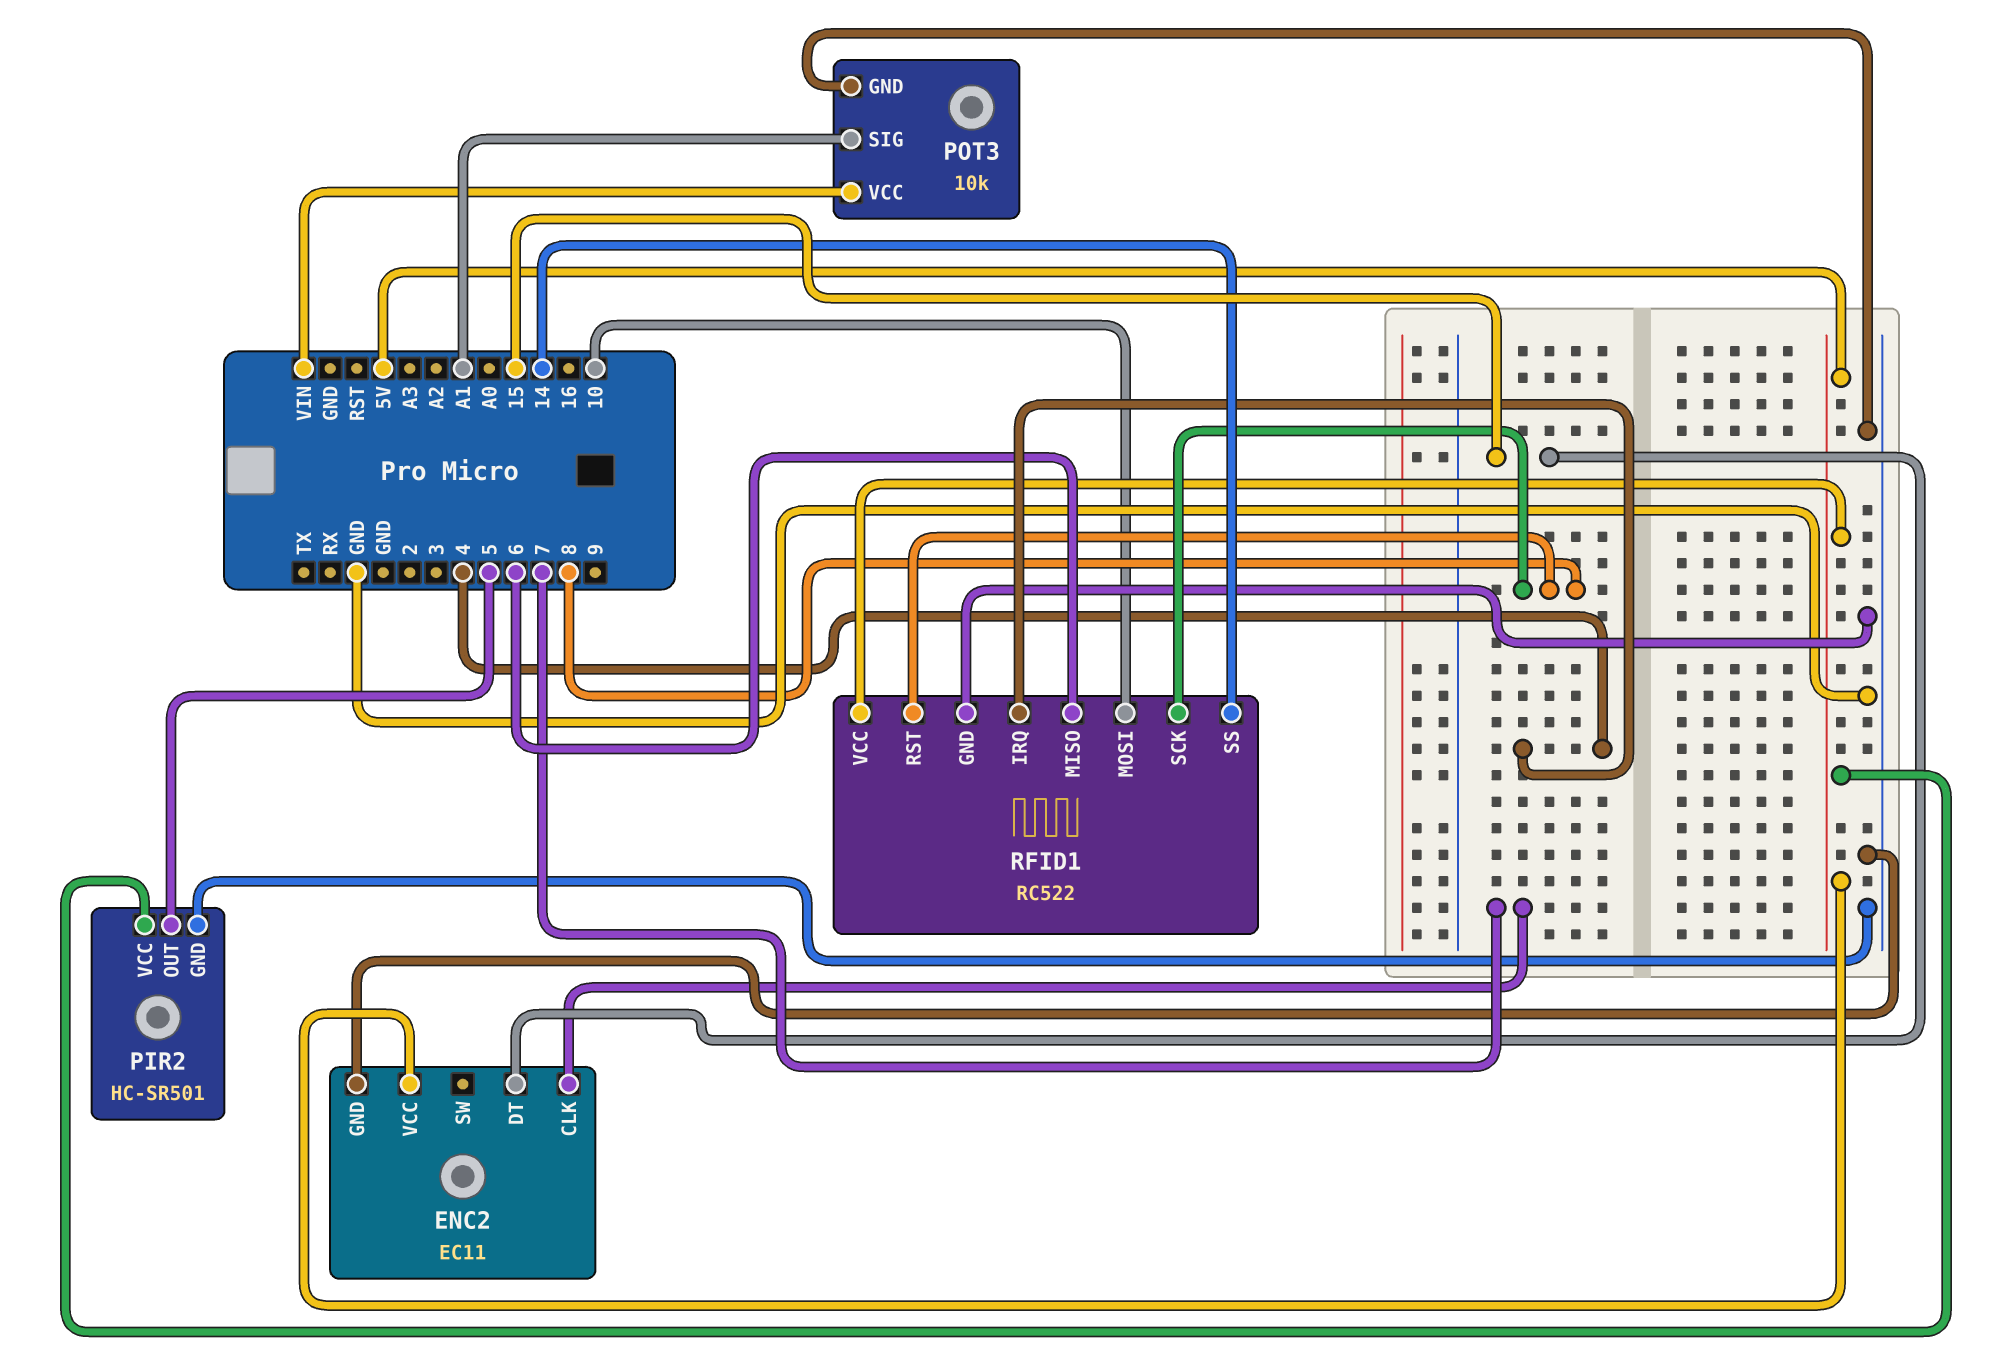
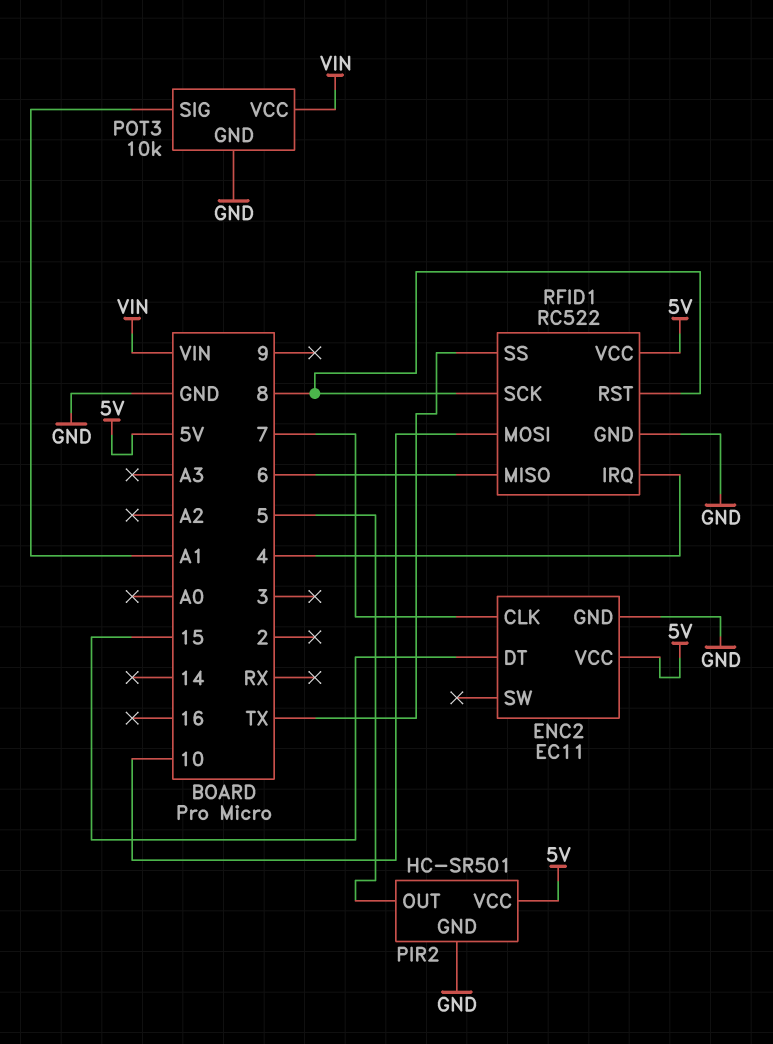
RFID1 pin SS: 14 -> TX

